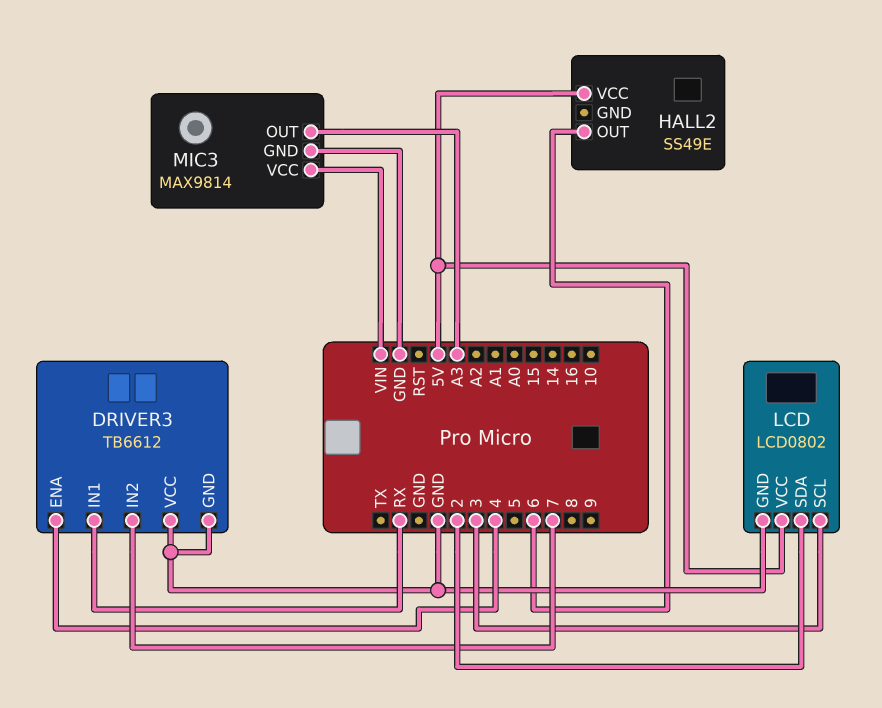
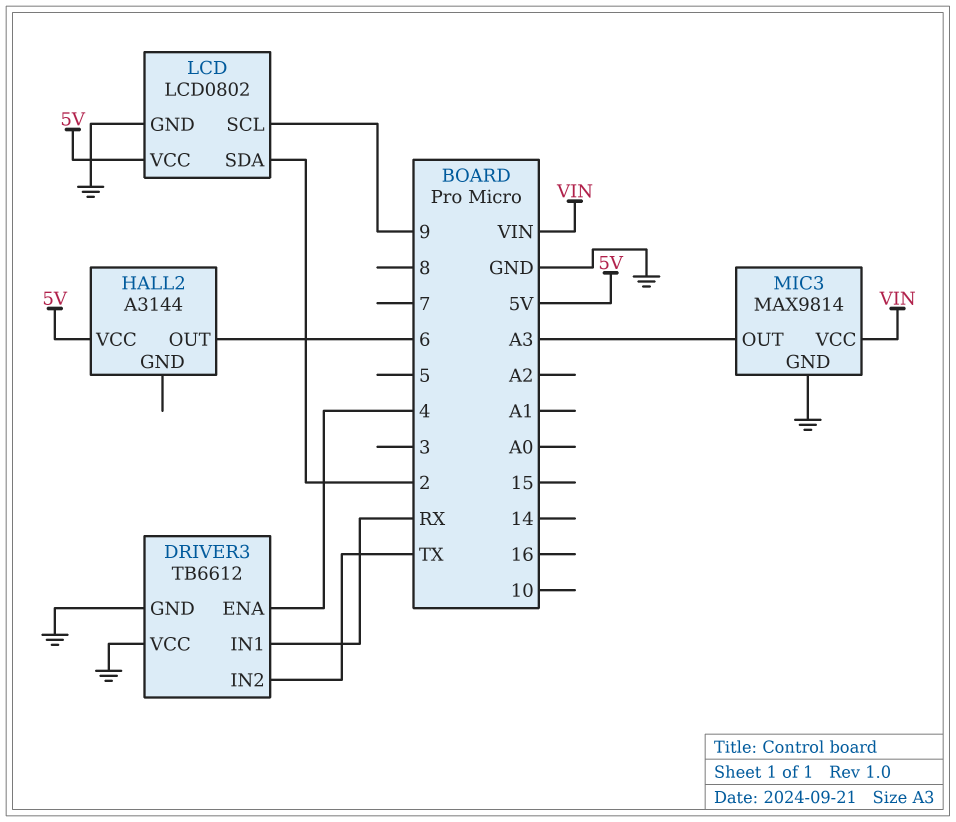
DRIVER3 pin IN2: 7 -> TX
HALL2: SS49E -> A3144
LCD pin SCL: 3 -> 9

